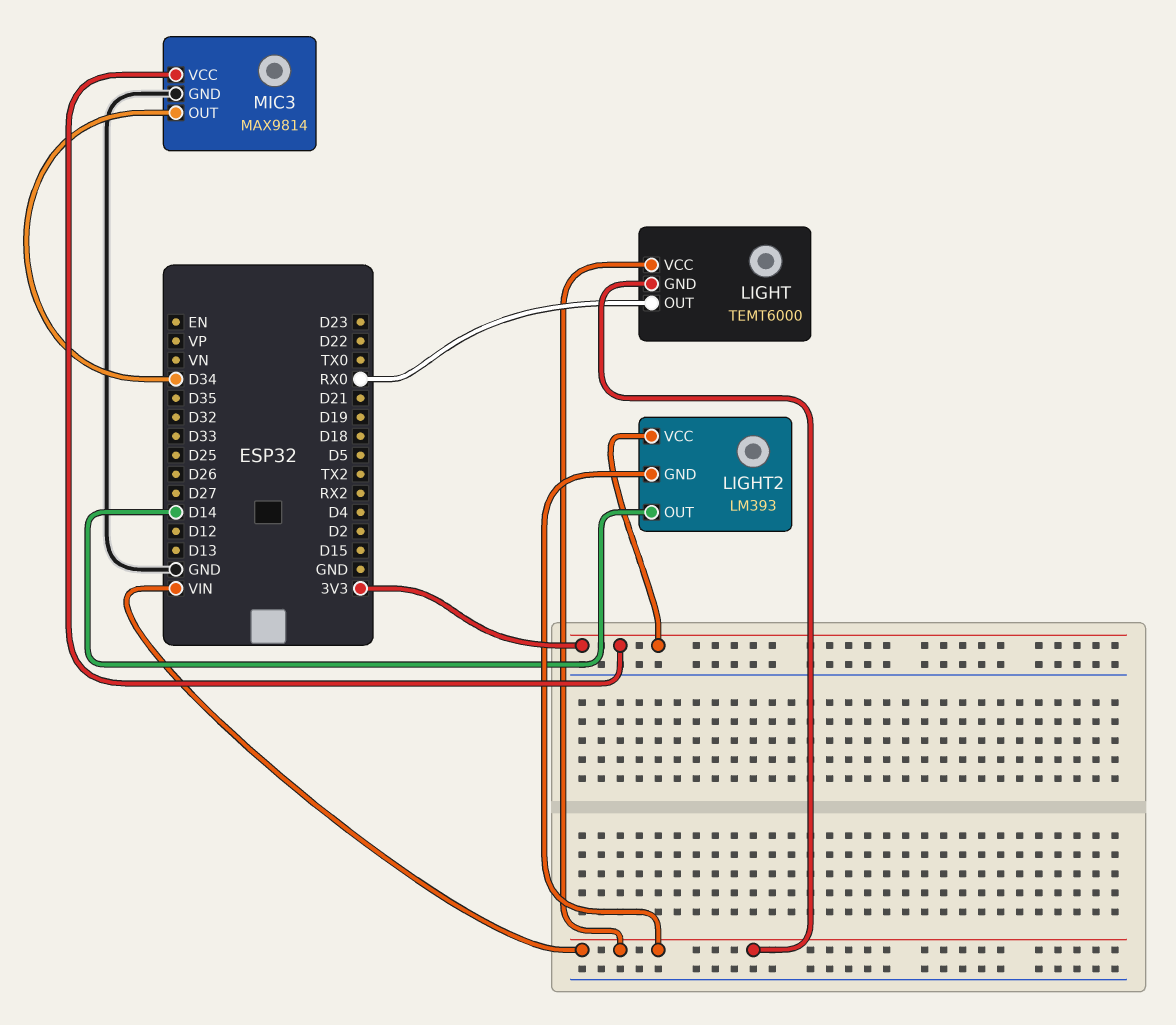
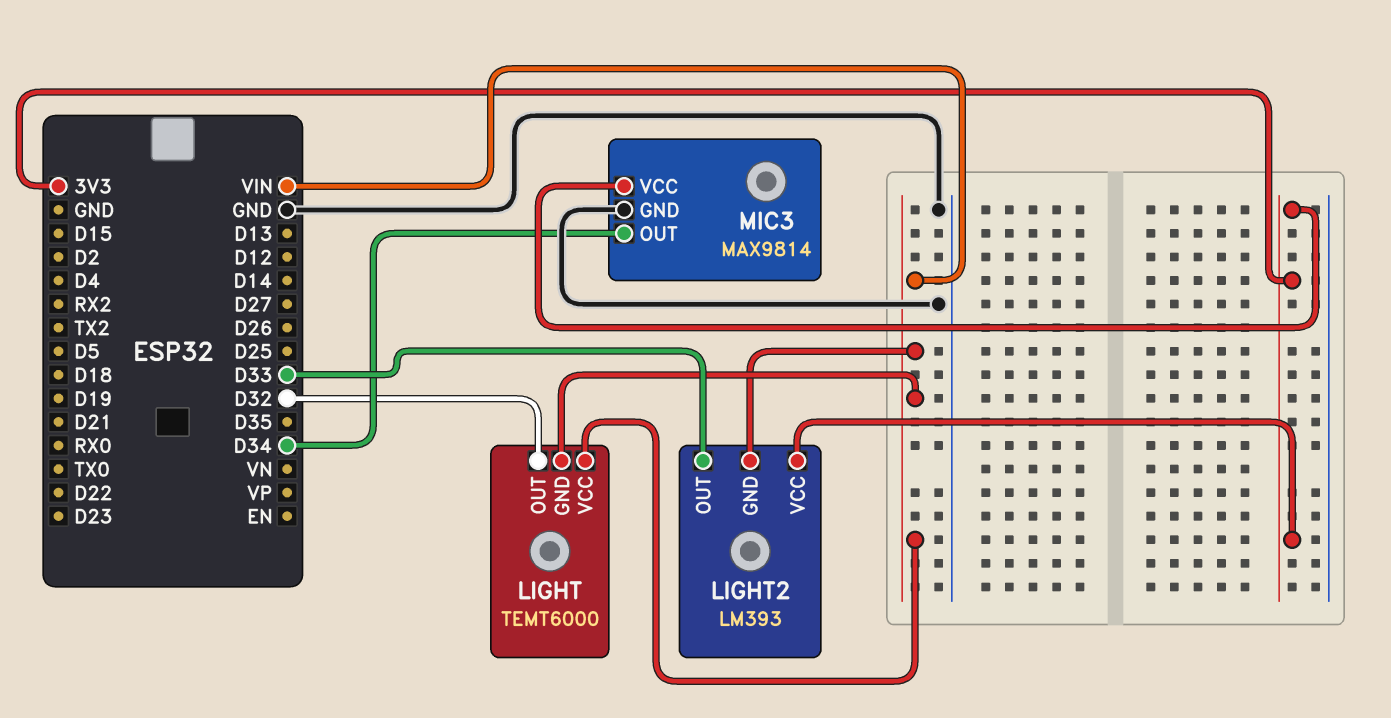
LIGHT pin OUT: RX0 -> D32
LIGHT2 pin OUT: D14 -> D33

